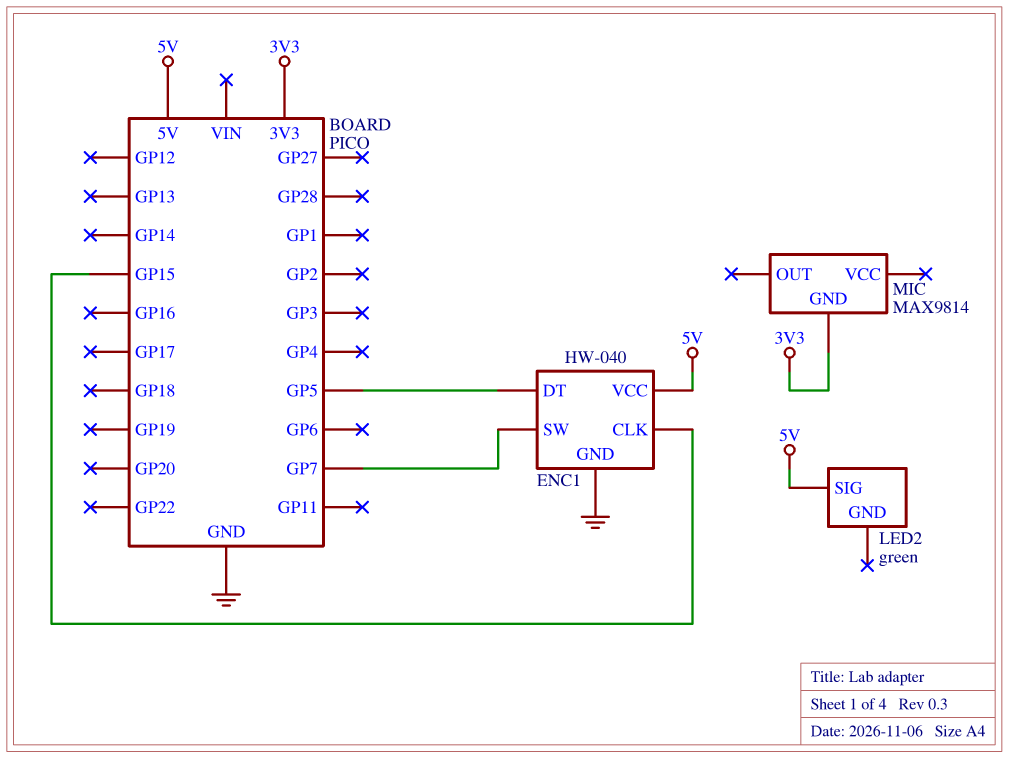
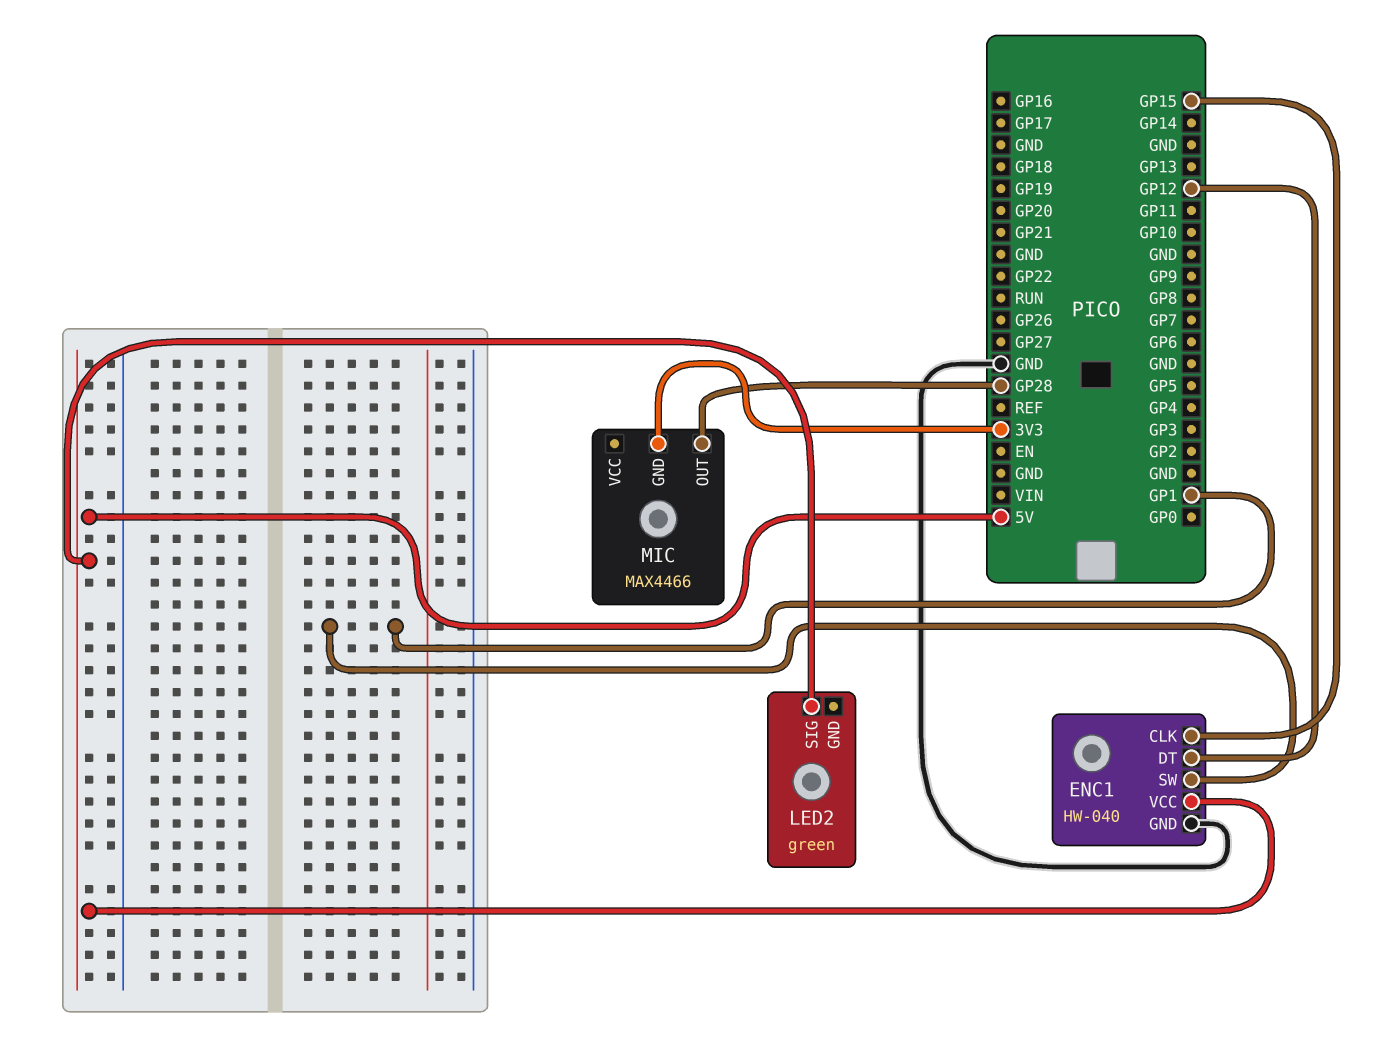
ENC1 pin DT: GP5 -> GP12
ENC1 pin SW: GP7 -> GP1
MIC: MAX9814 -> MAX4466
MIC pin OUT: none -> GP28

